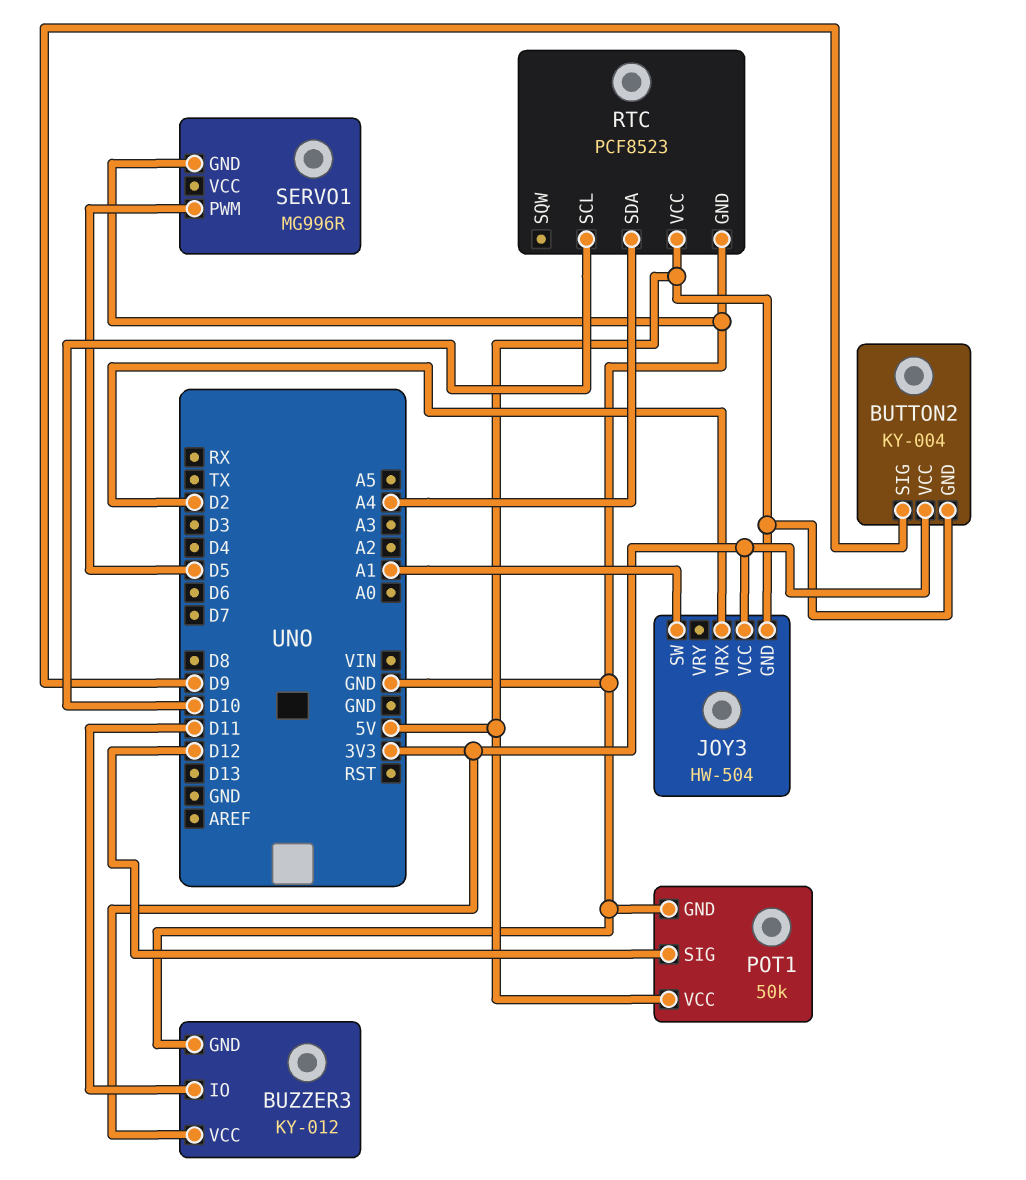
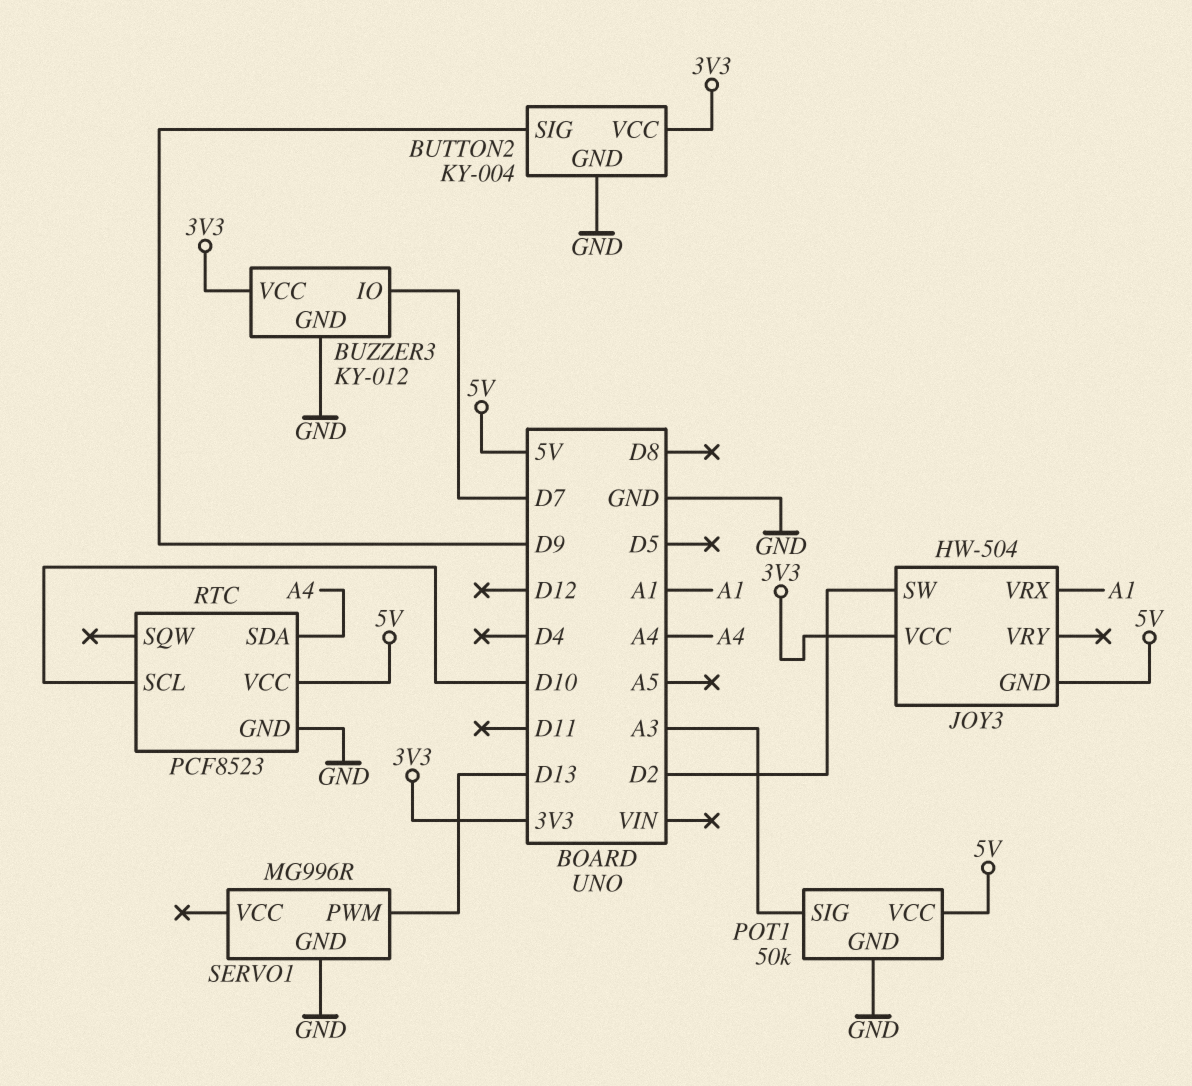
BUTTON2 pin GND: 5V -> GND
BUZZER3 pin IO: D11 -> D7
JOY3 pin SW: A1 -> D2
JOY3 pin VRX: D2 -> A1
POT1 pin SIG: D12 -> A3
SERVO1 pin PWM: D5 -> D13

